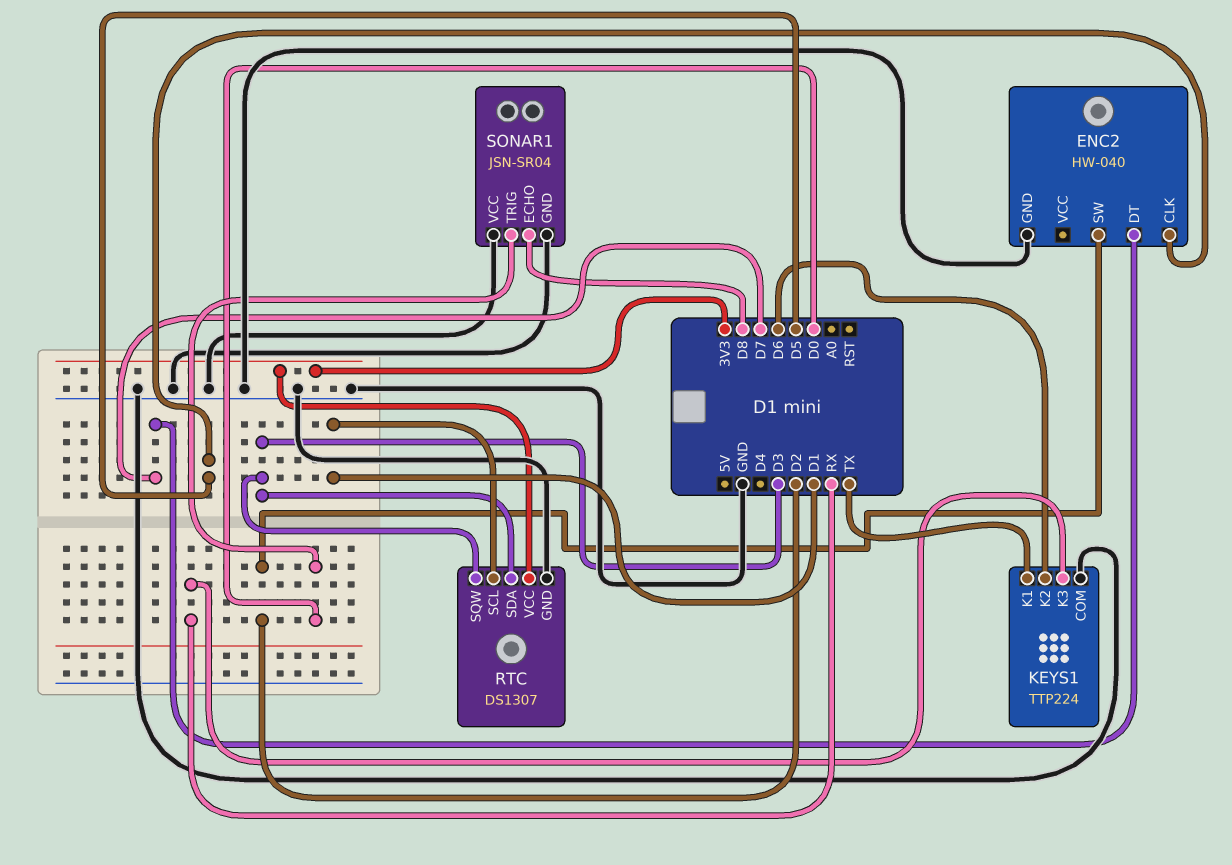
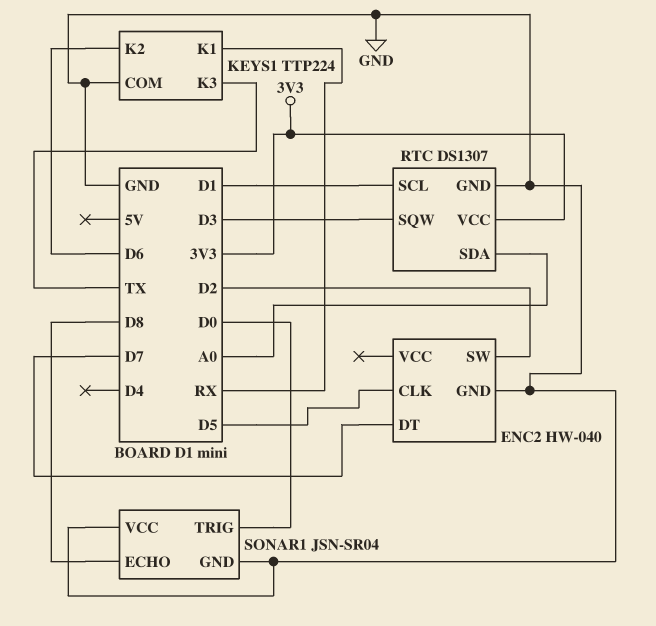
KEYS1 pin K1: TX -> RX
KEYS1 pin K3: RX -> TX
RTC pin SDA: D3 -> A0

